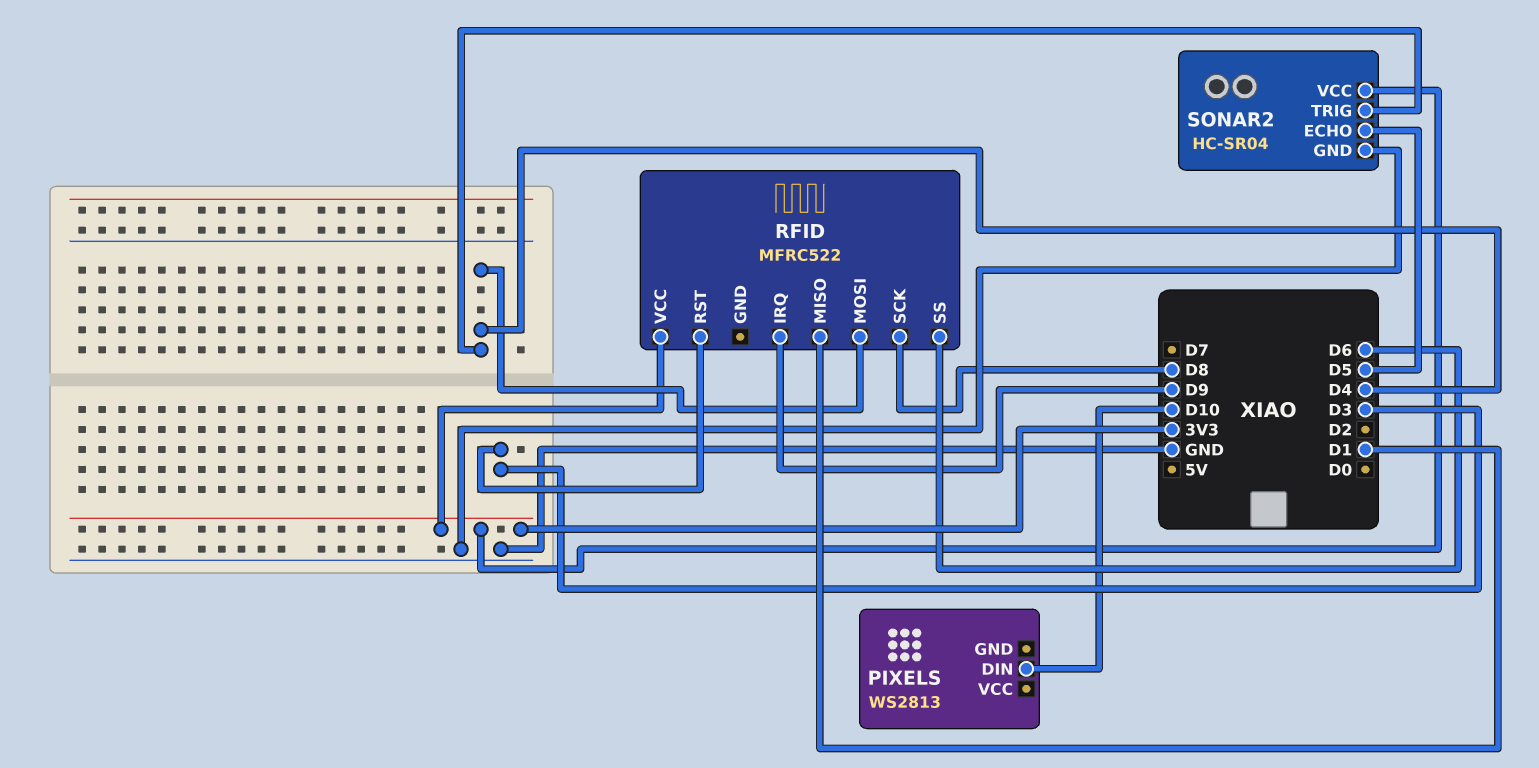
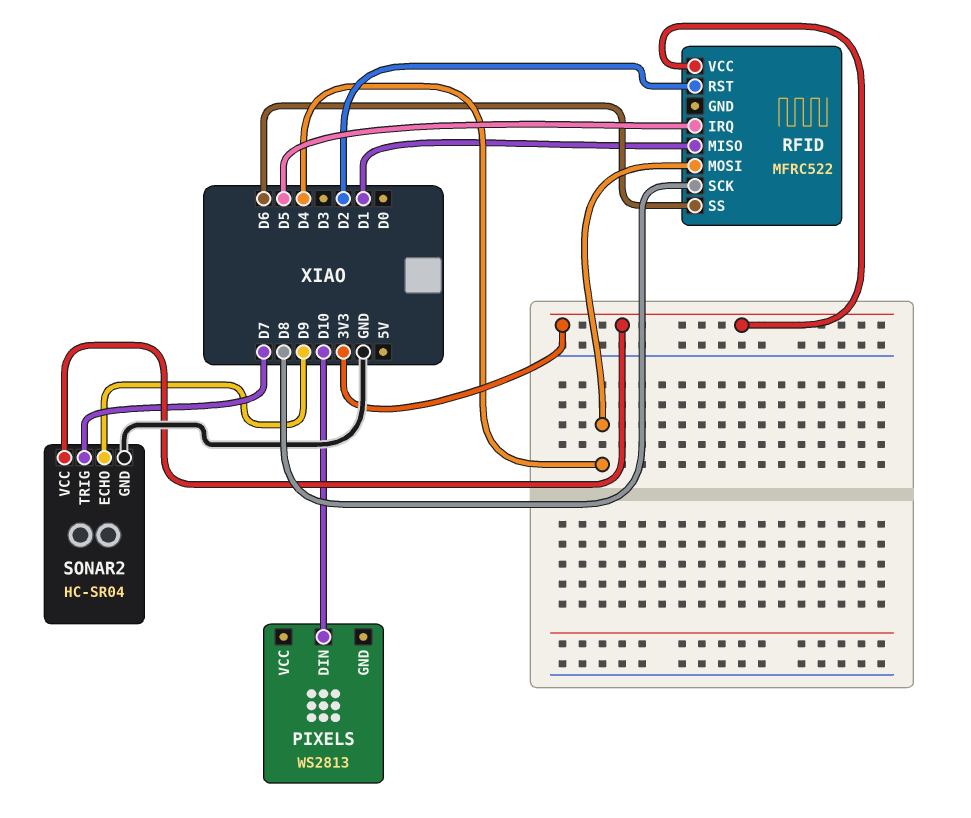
RFID pin IRQ: D9 -> D5
RFID pin RST: D3 -> D2
SONAR2 pin ECHO: D5 -> D9
SONAR2 pin TRIG: D4 -> D7

